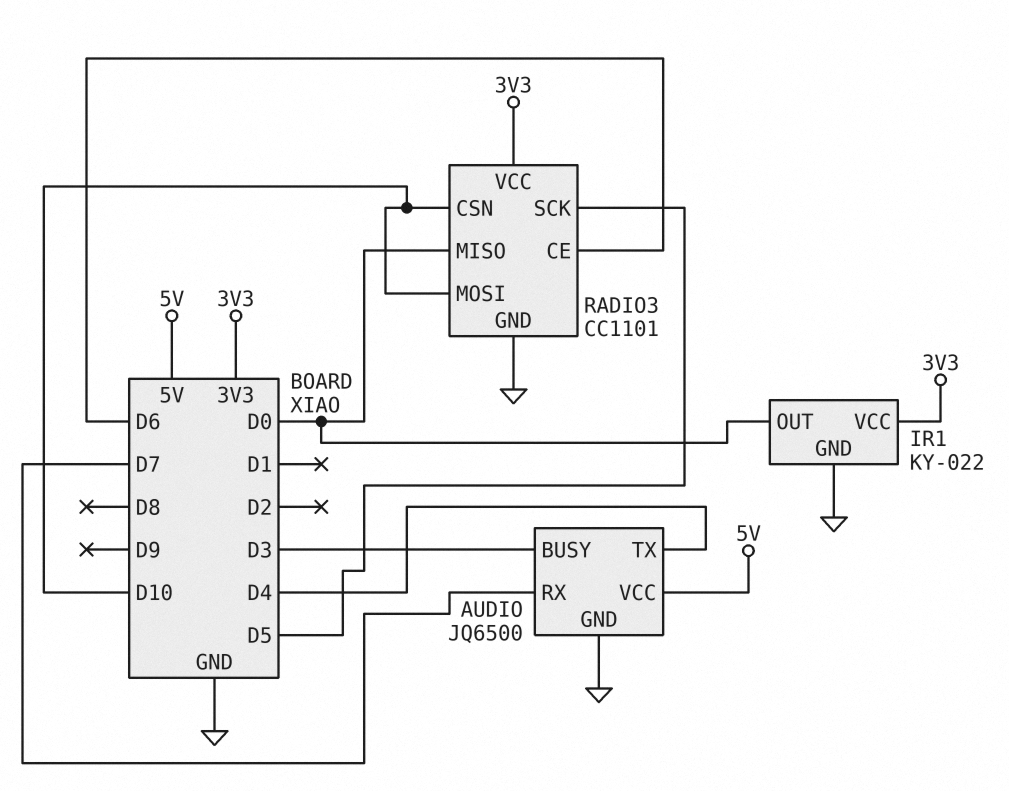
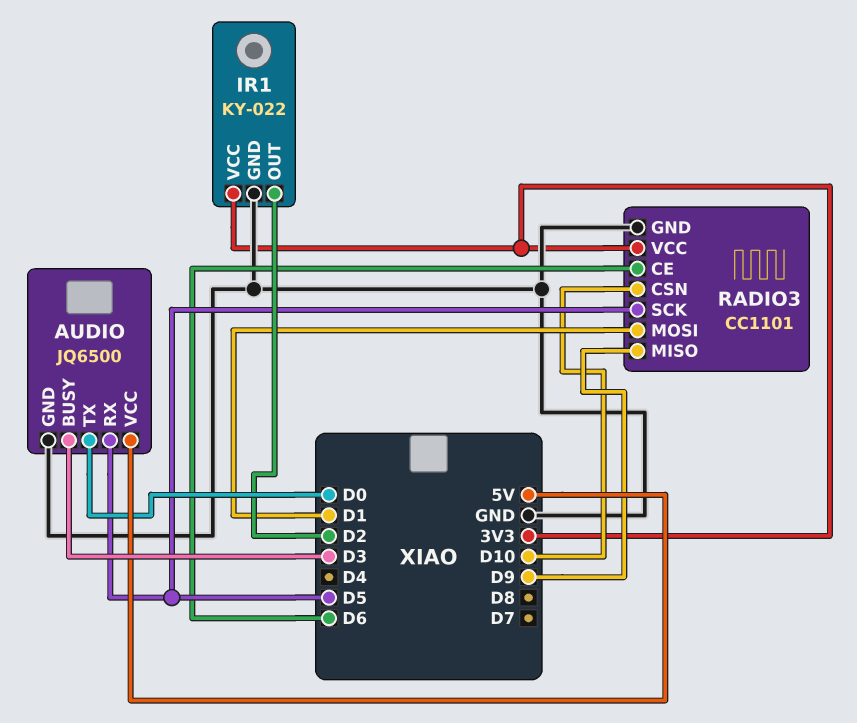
AUDIO pin RX: D7 -> D5
AUDIO pin TX: D4 -> D0
IR1 pin OUT: D0 -> D2
RADIO3 pin MISO: D0 -> D9
RADIO3 pin MOSI: D10 -> D1

